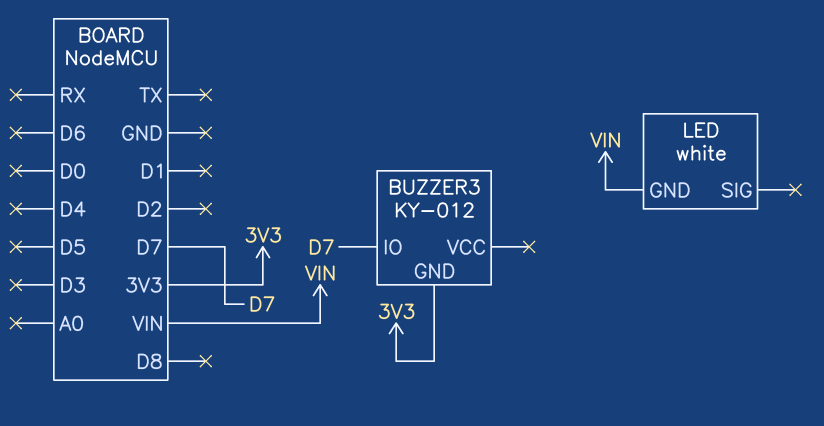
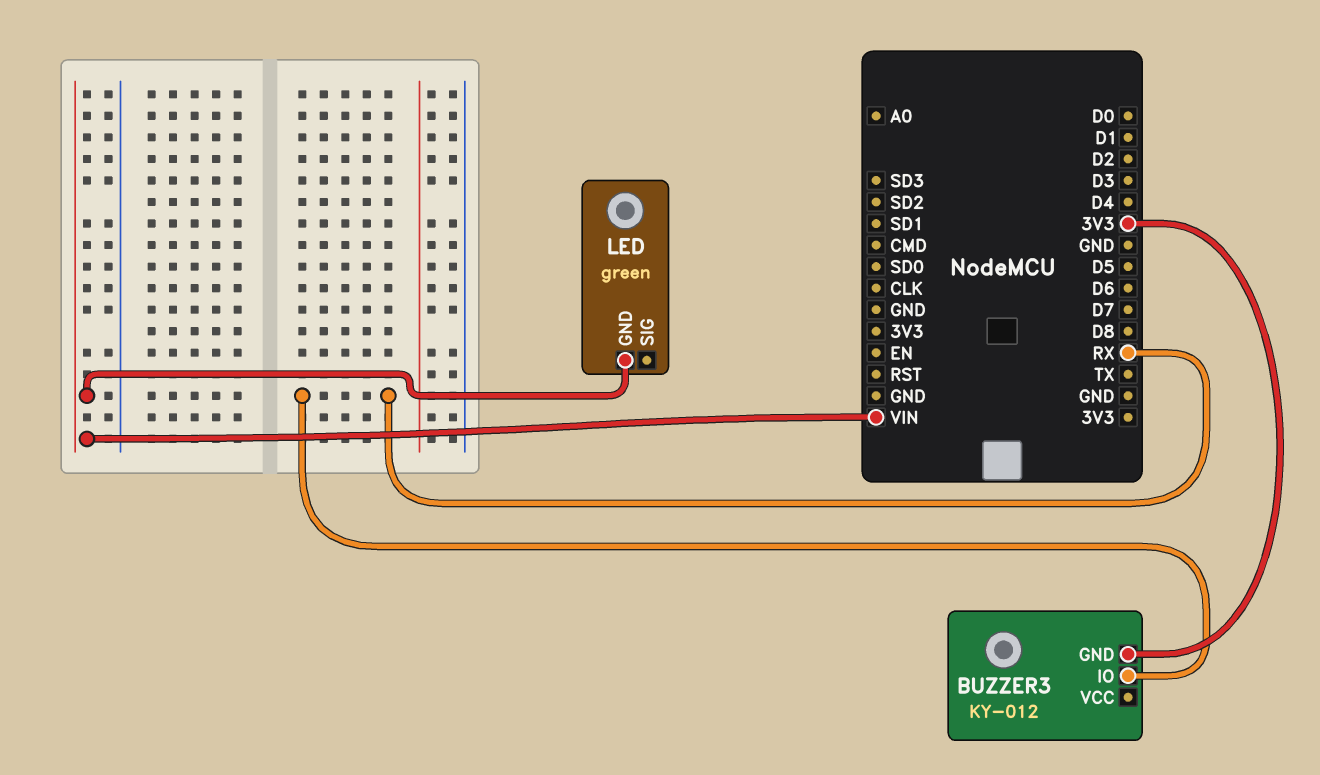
BUZZER3 pin IO: D7 -> RX
LED: white -> green

